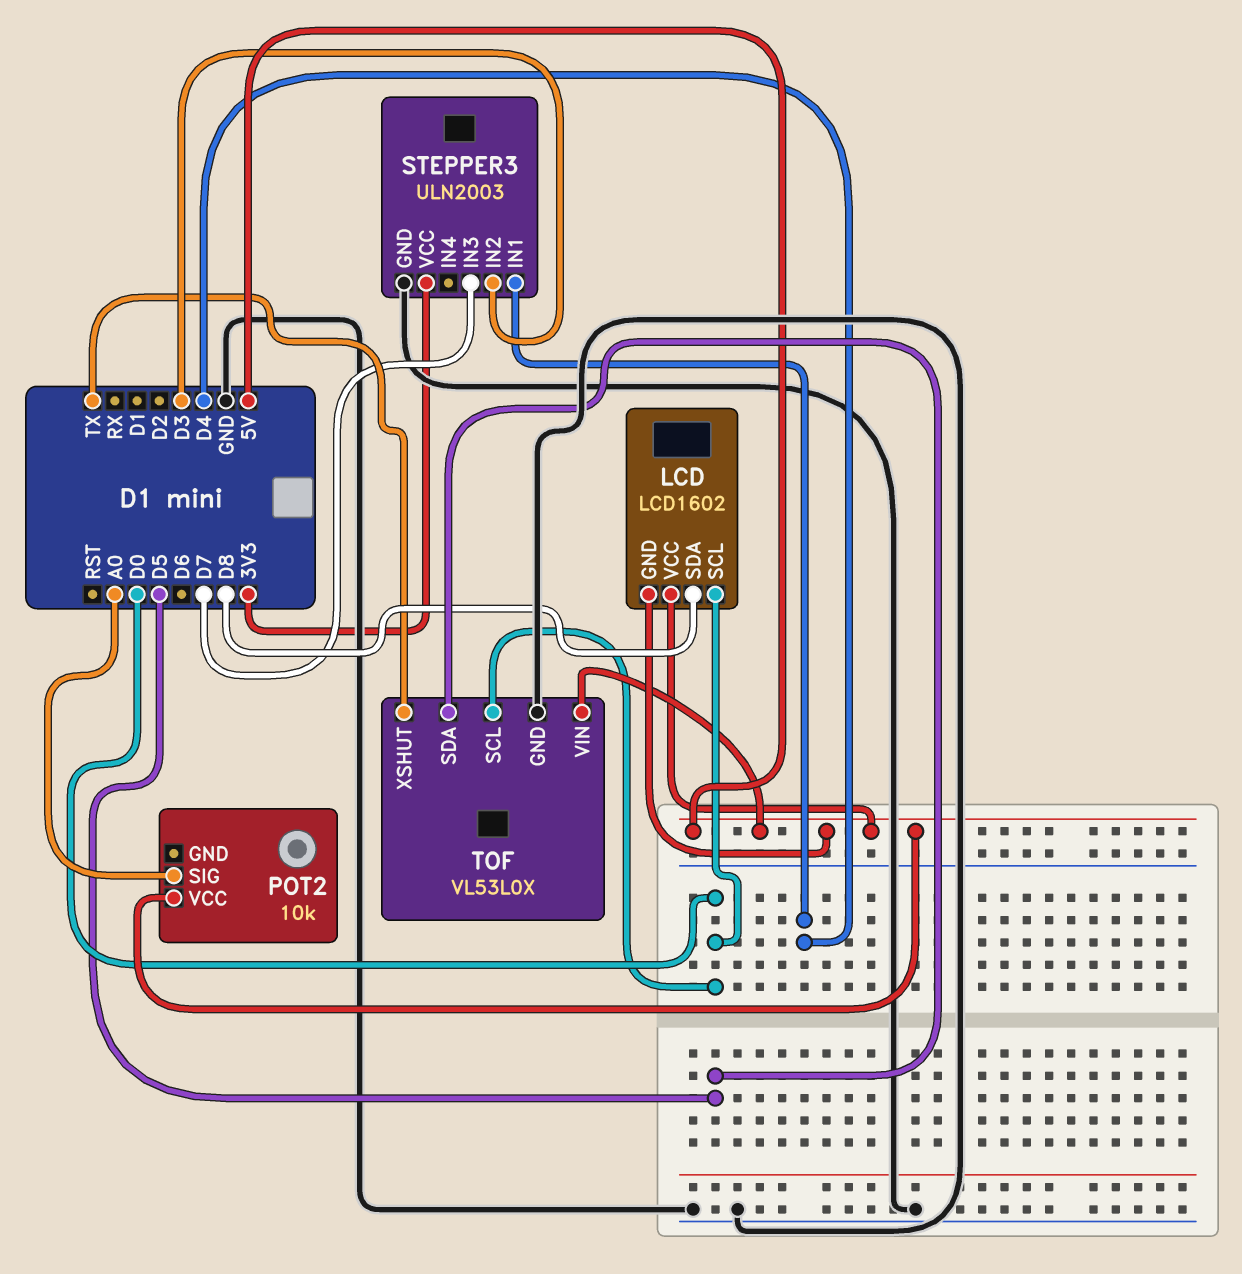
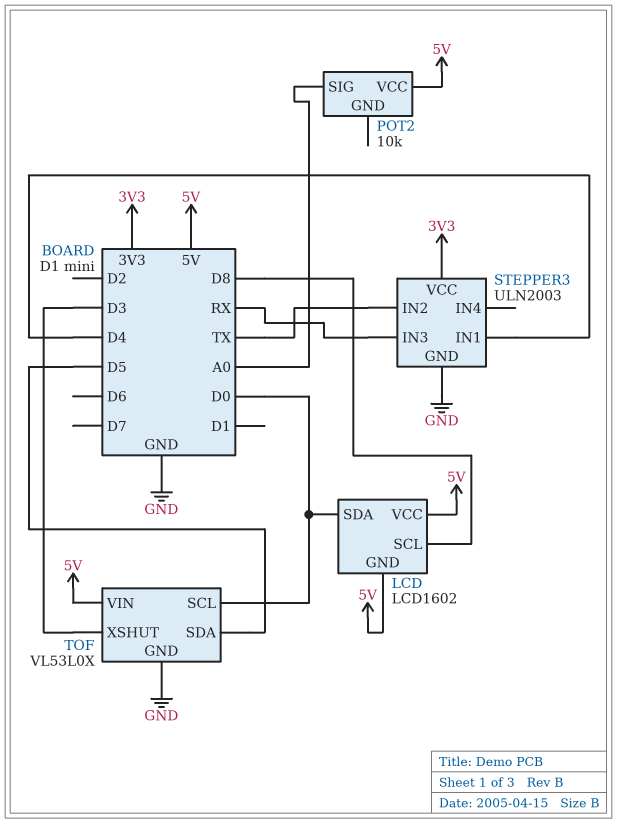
LCD pin SCL: D0 -> D8
LCD pin SDA: D8 -> D0
STEPPER3 pin IN2: D3 -> TX
STEPPER3 pin IN3: D7 -> RX
TOF pin XSHUT: TX -> D3

